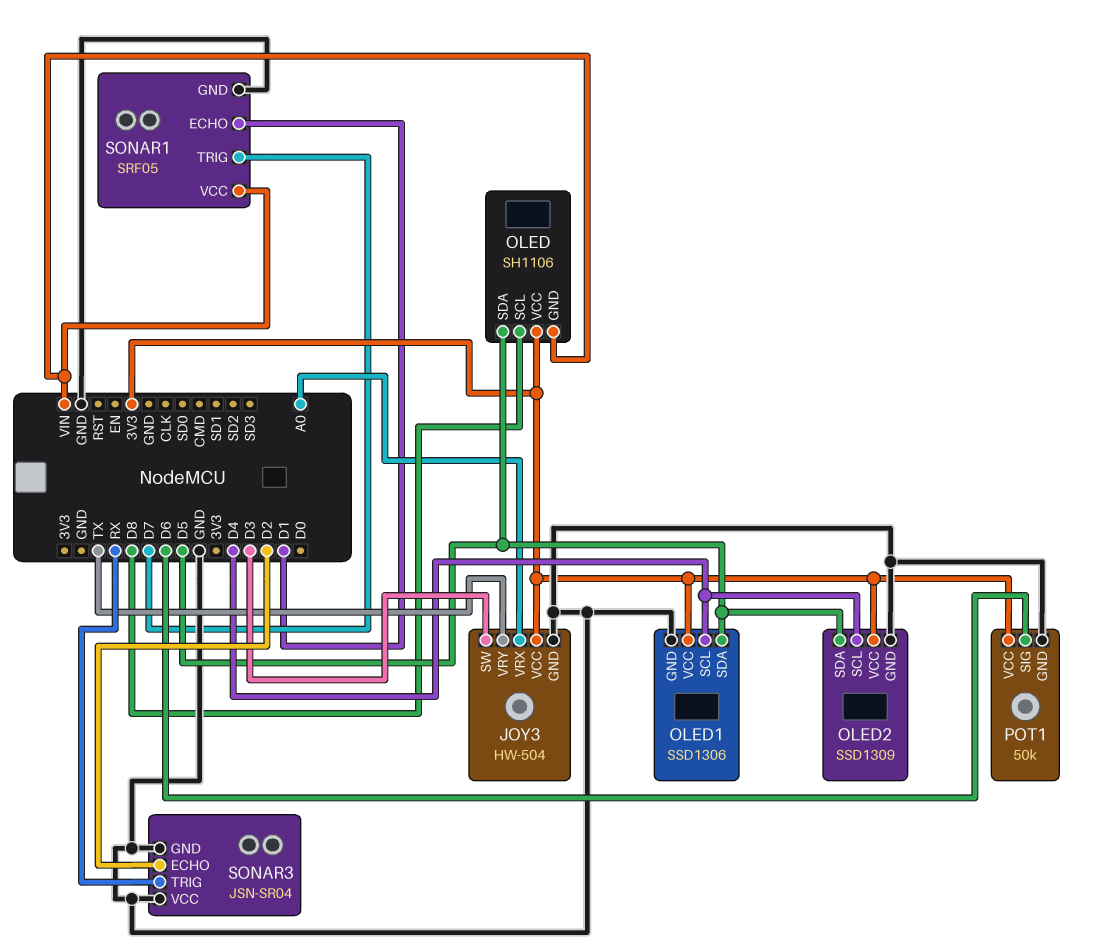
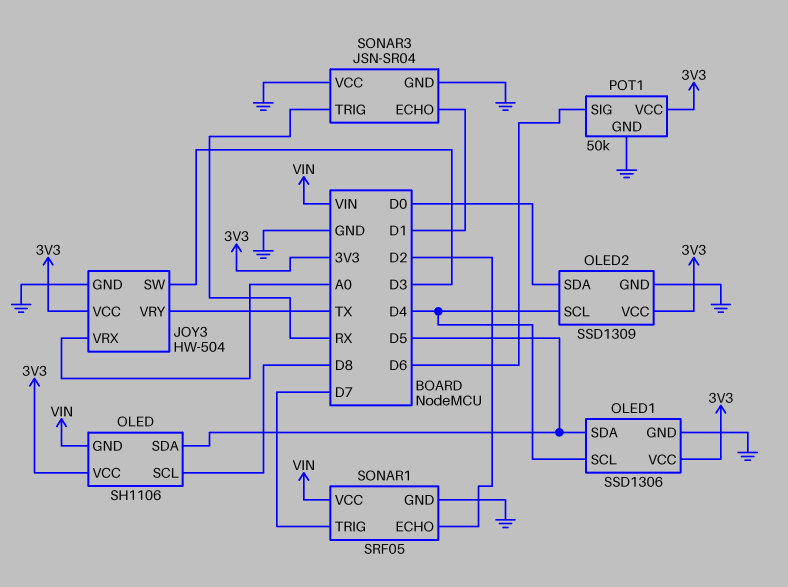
OLED2 pin SDA: D5 -> D0
SONAR1 pin ECHO: D1 -> D2
SONAR3 pin ECHO: D2 -> D1

